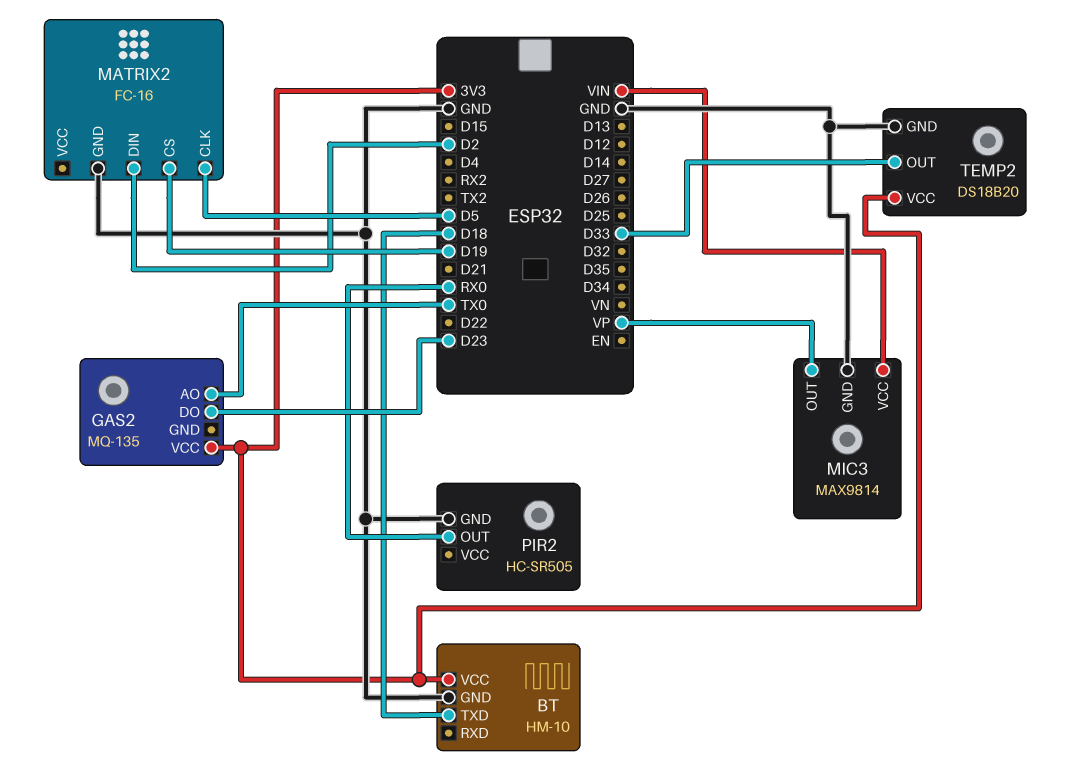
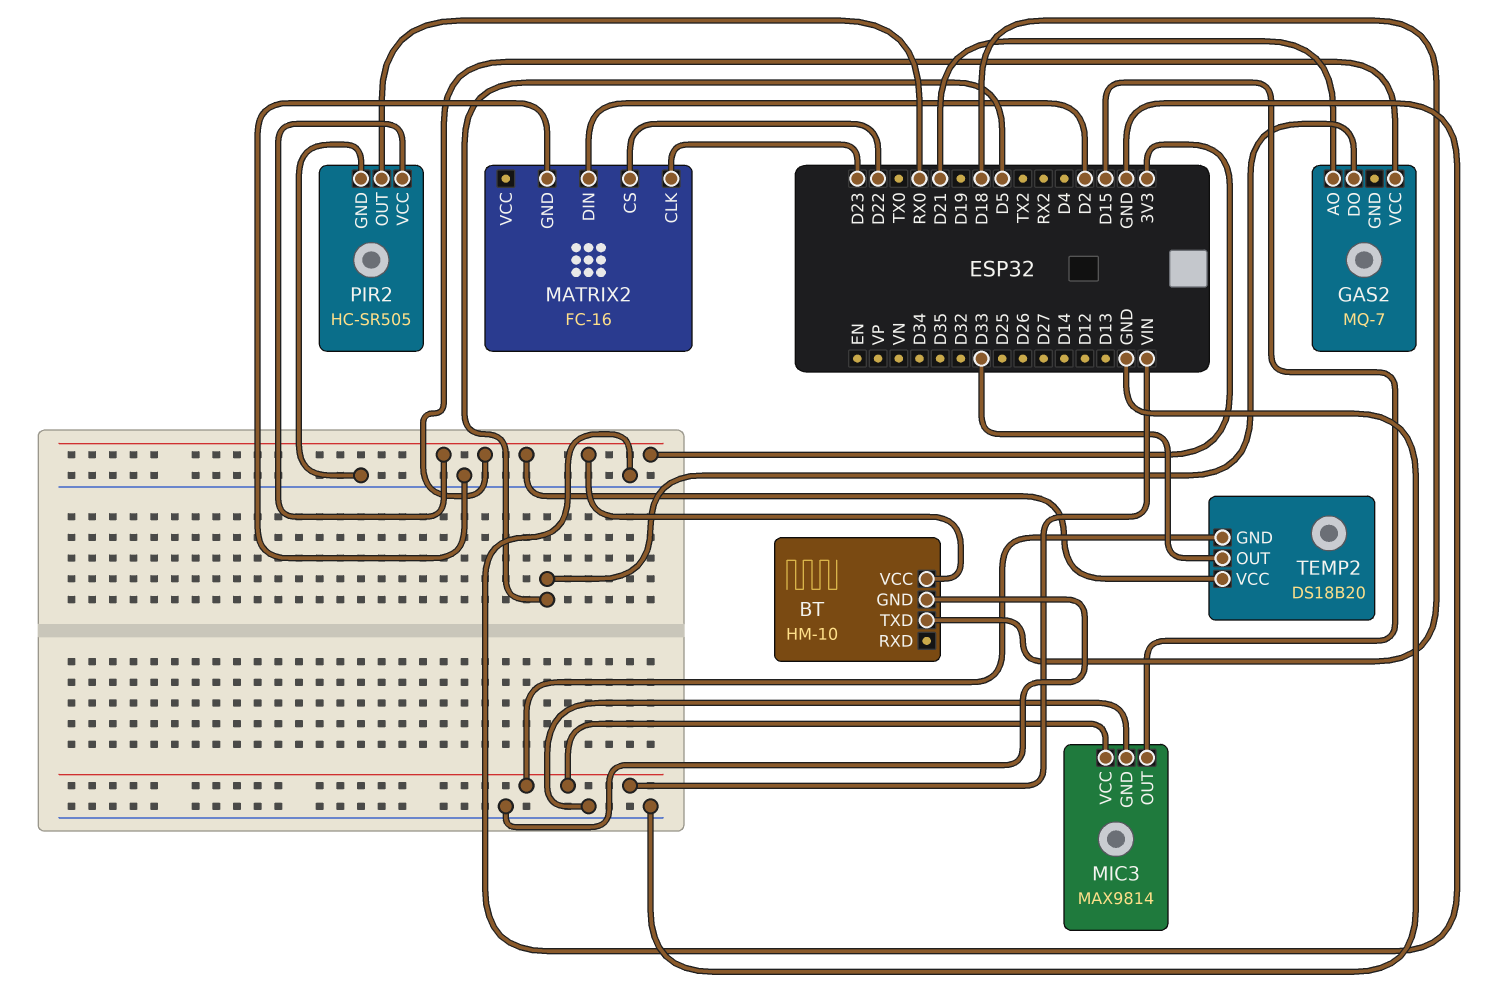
GAS2: MQ-135 -> MQ-7
GAS2 pin AO: TX0 -> D21
GAS2 pin DO: D23 -> D5
MATRIX2 pin CLK: D5 -> D23
MATRIX2 pin CS: D19 -> D22
MIC3 pin OUT: VP -> D15
PIR2 pin VCC: none -> 3V3
TEMP2 pin GND: GND -> VIN

